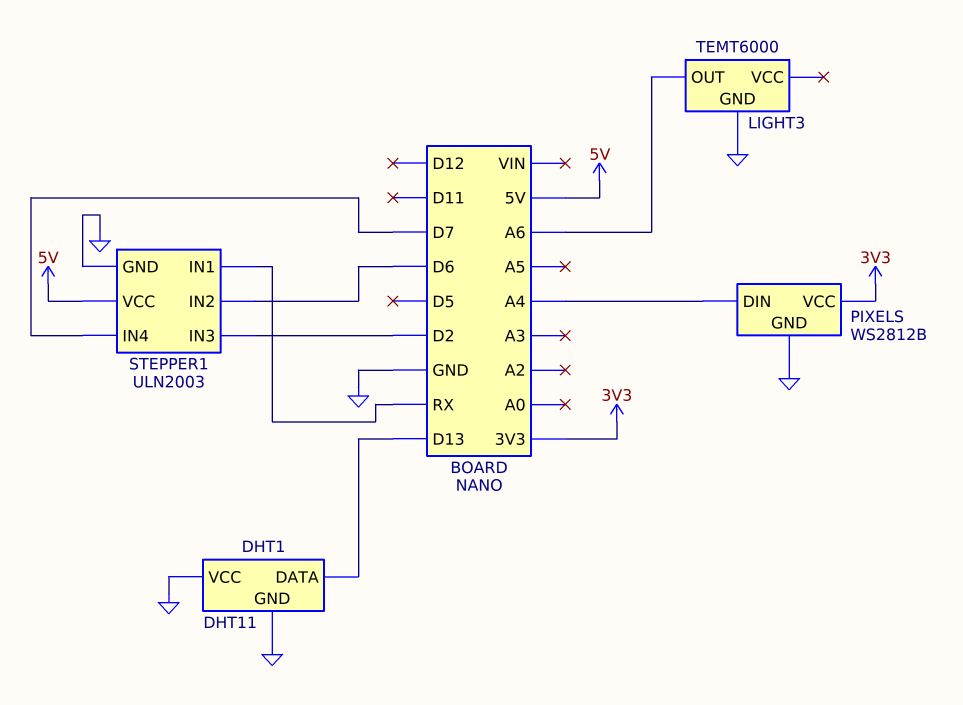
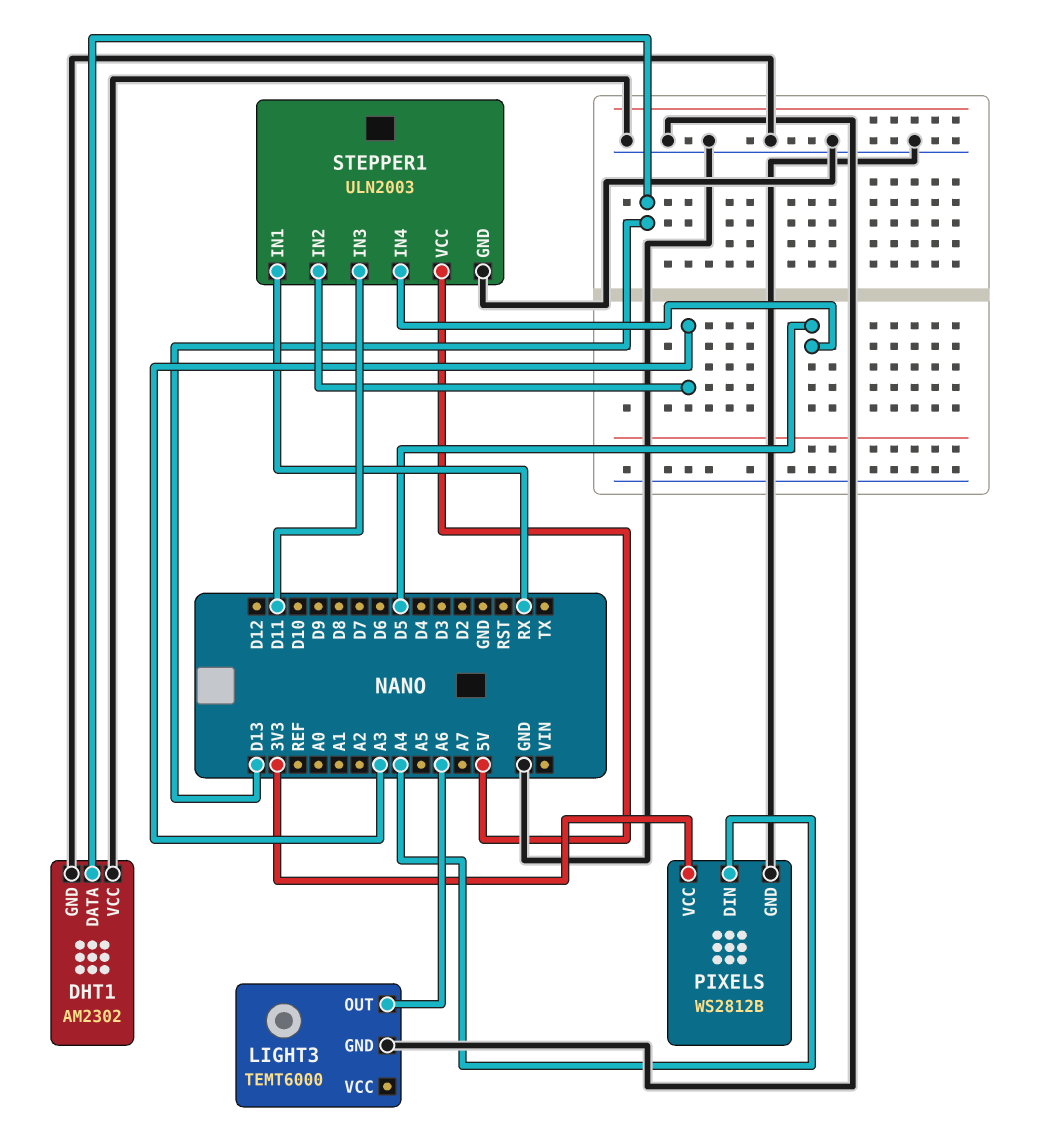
DHT1: DHT11 -> AM2302
STEPPER1 pin IN2: D6 -> A3
STEPPER1 pin IN3: D2 -> D11
STEPPER1 pin IN4: D7 -> D5

